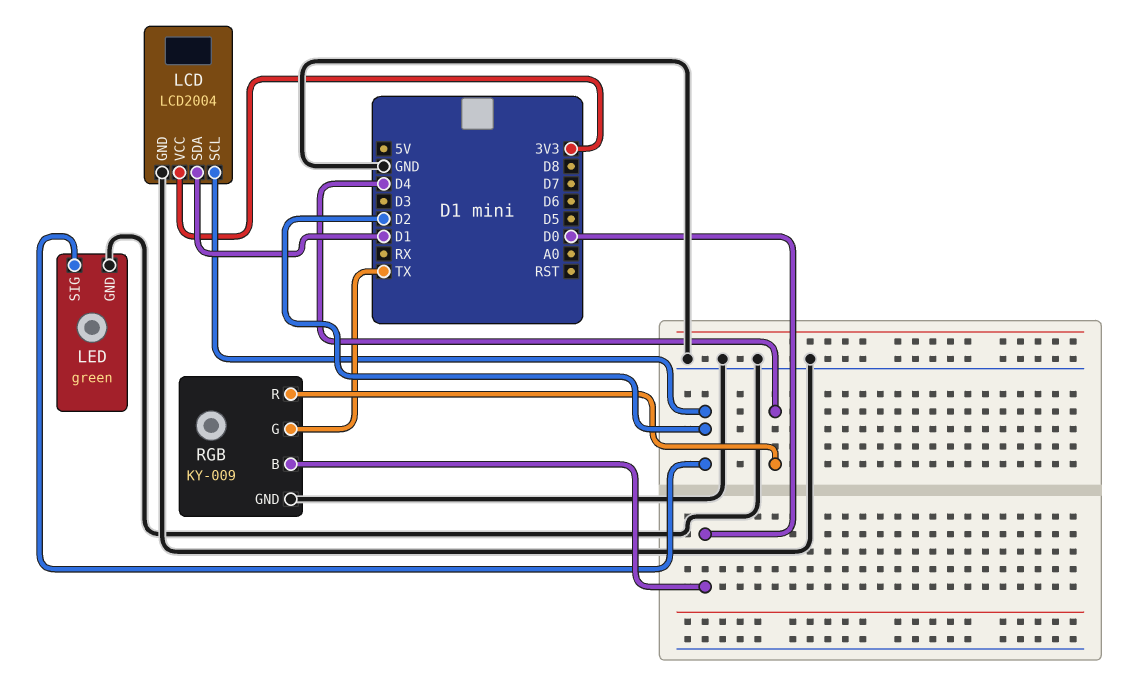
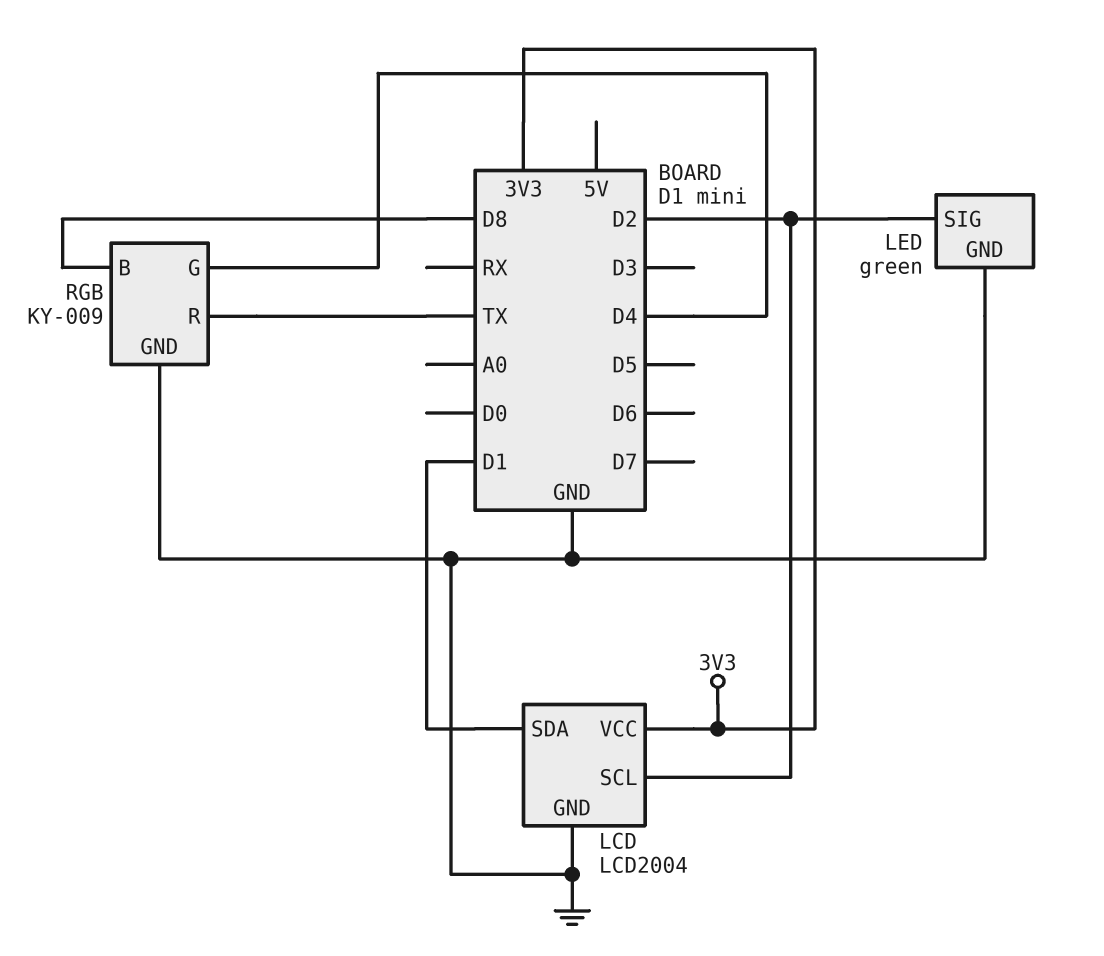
RGB pin B: D0 -> D8
RGB pin G: TX -> D4
RGB pin R: D4 -> TX

